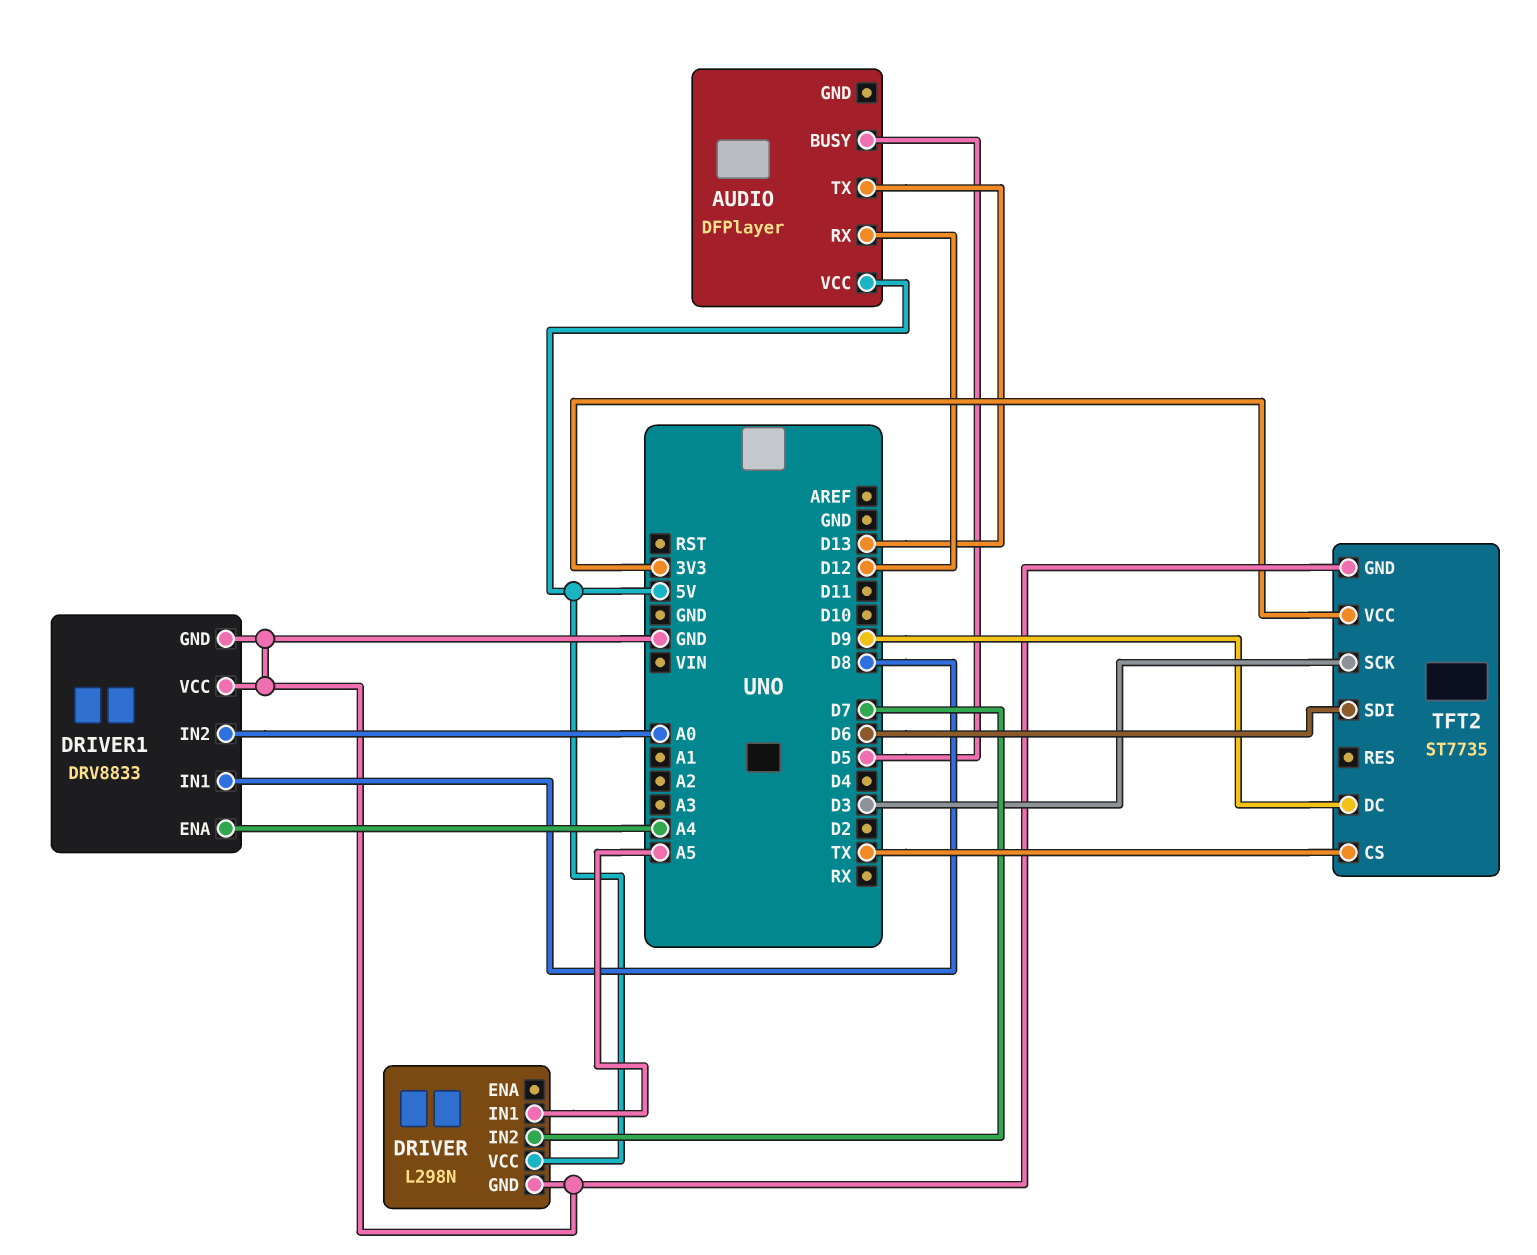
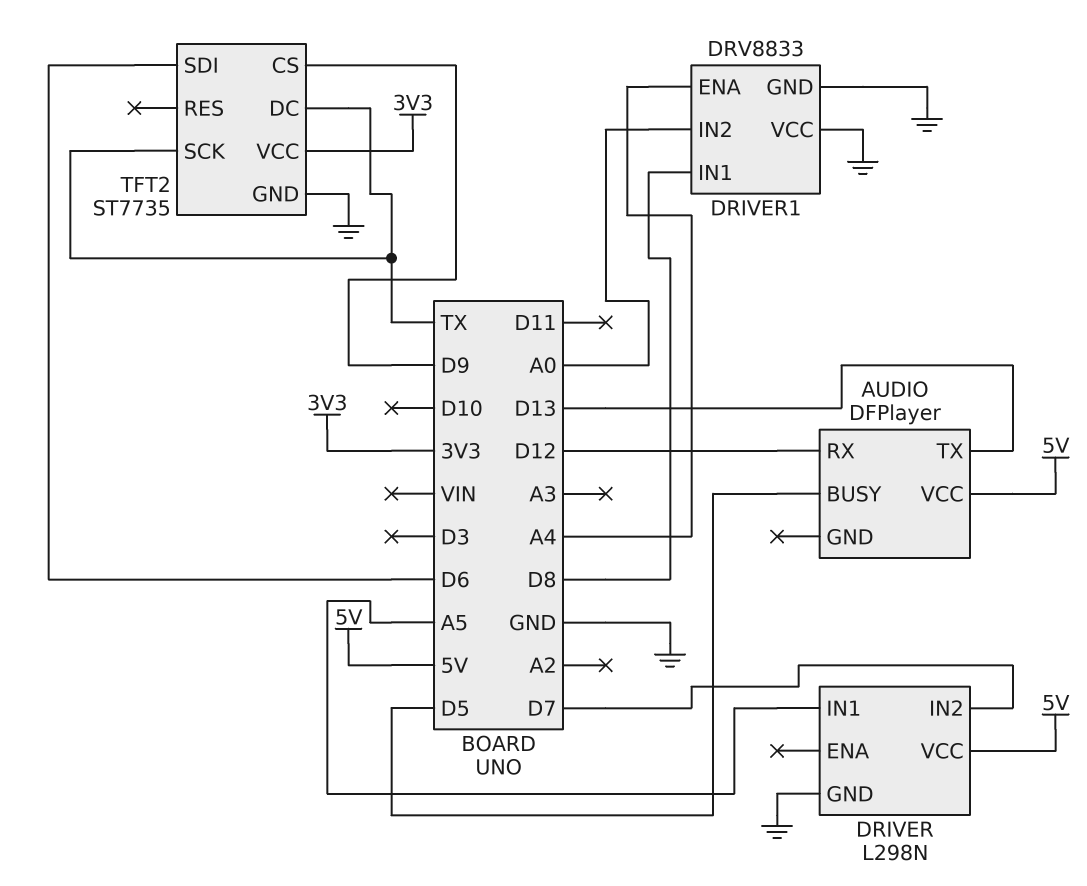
TFT2 pin CS: TX -> D9
TFT2 pin DC: D9 -> TX
TFT2 pin SCK: D3 -> TX

